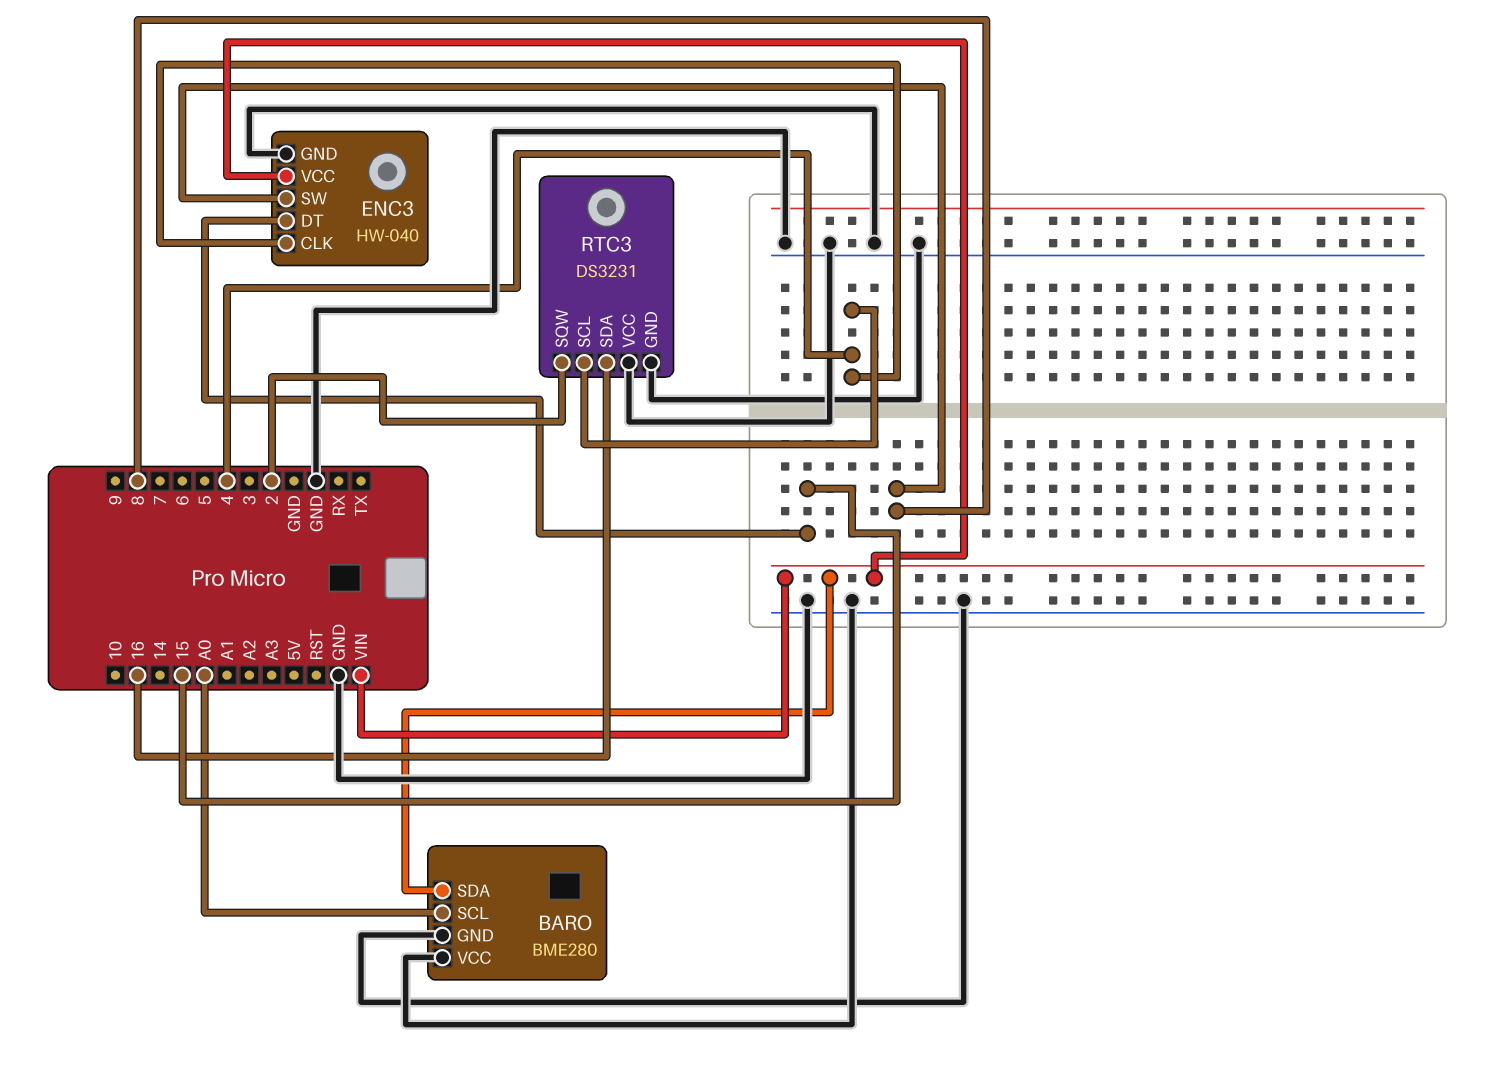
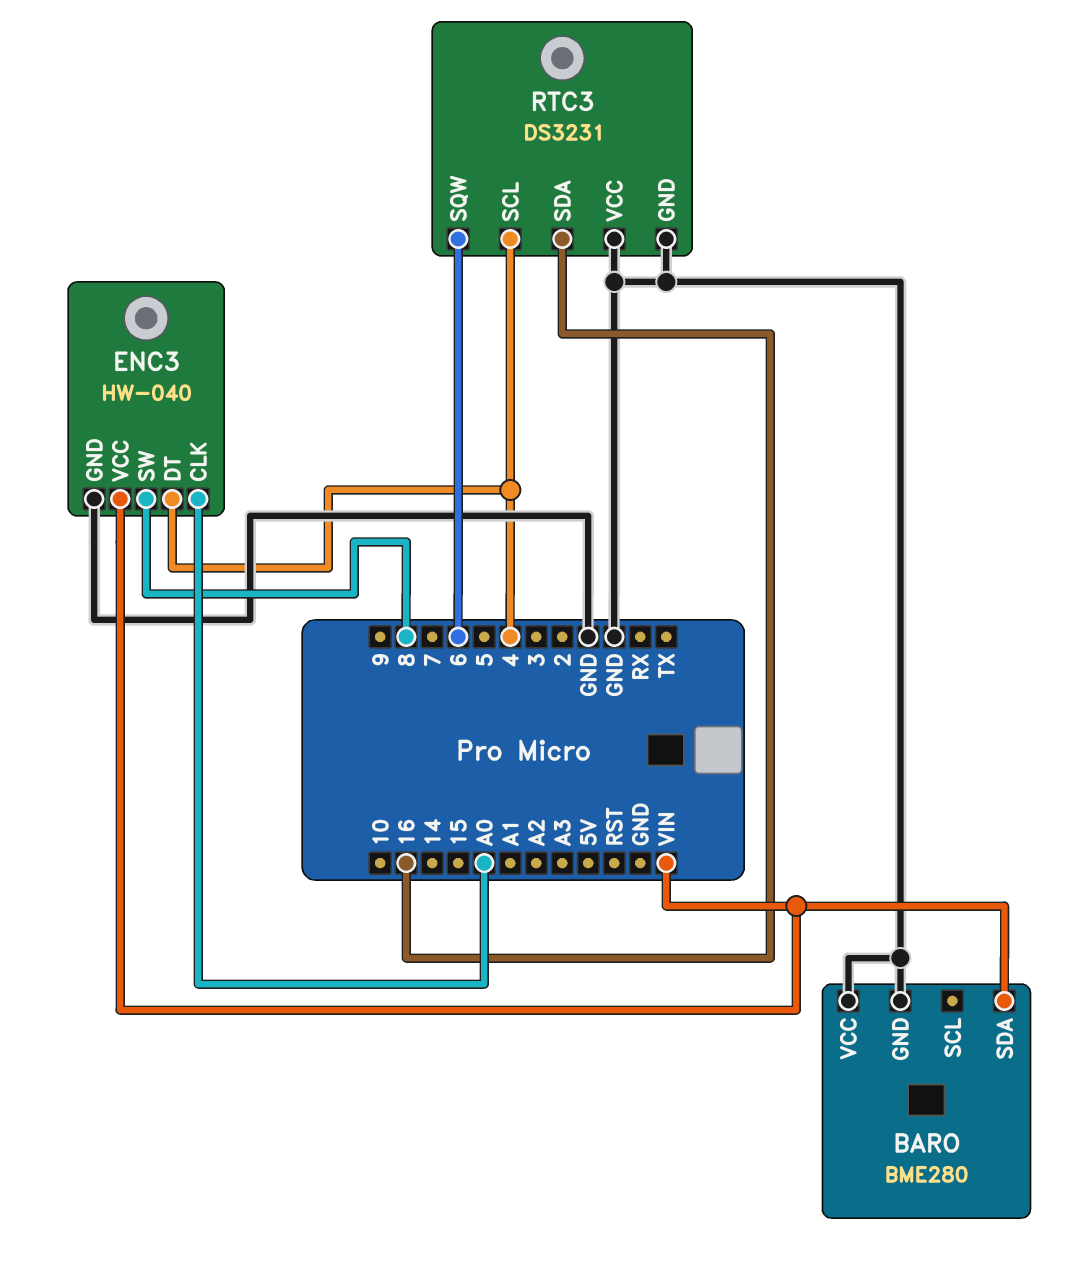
BARO pin SCL: A0 -> none
ENC3 pin CLK: 4 -> A0
ENC3 pin DT: 15 -> 4
RTC3 pin SQW: 2 -> 6

